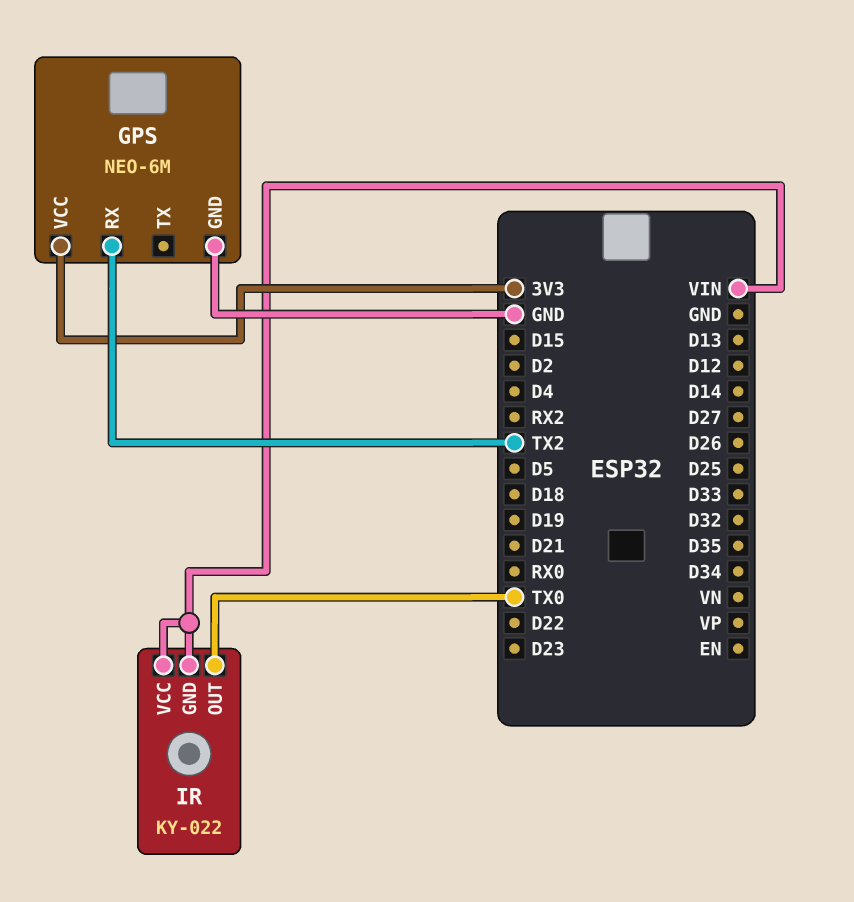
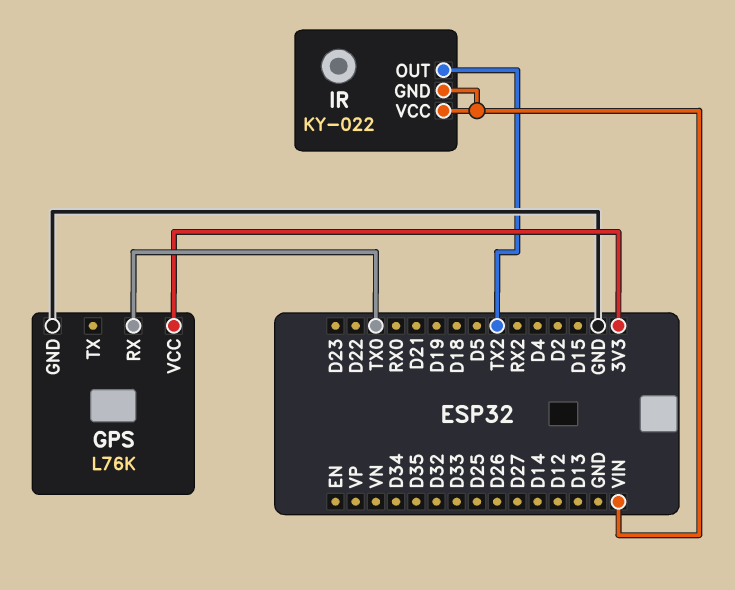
GPS: NEO-6M -> L76K
GPS pin RX: TX2 -> TX0
IR pin OUT: TX0 -> TX2

